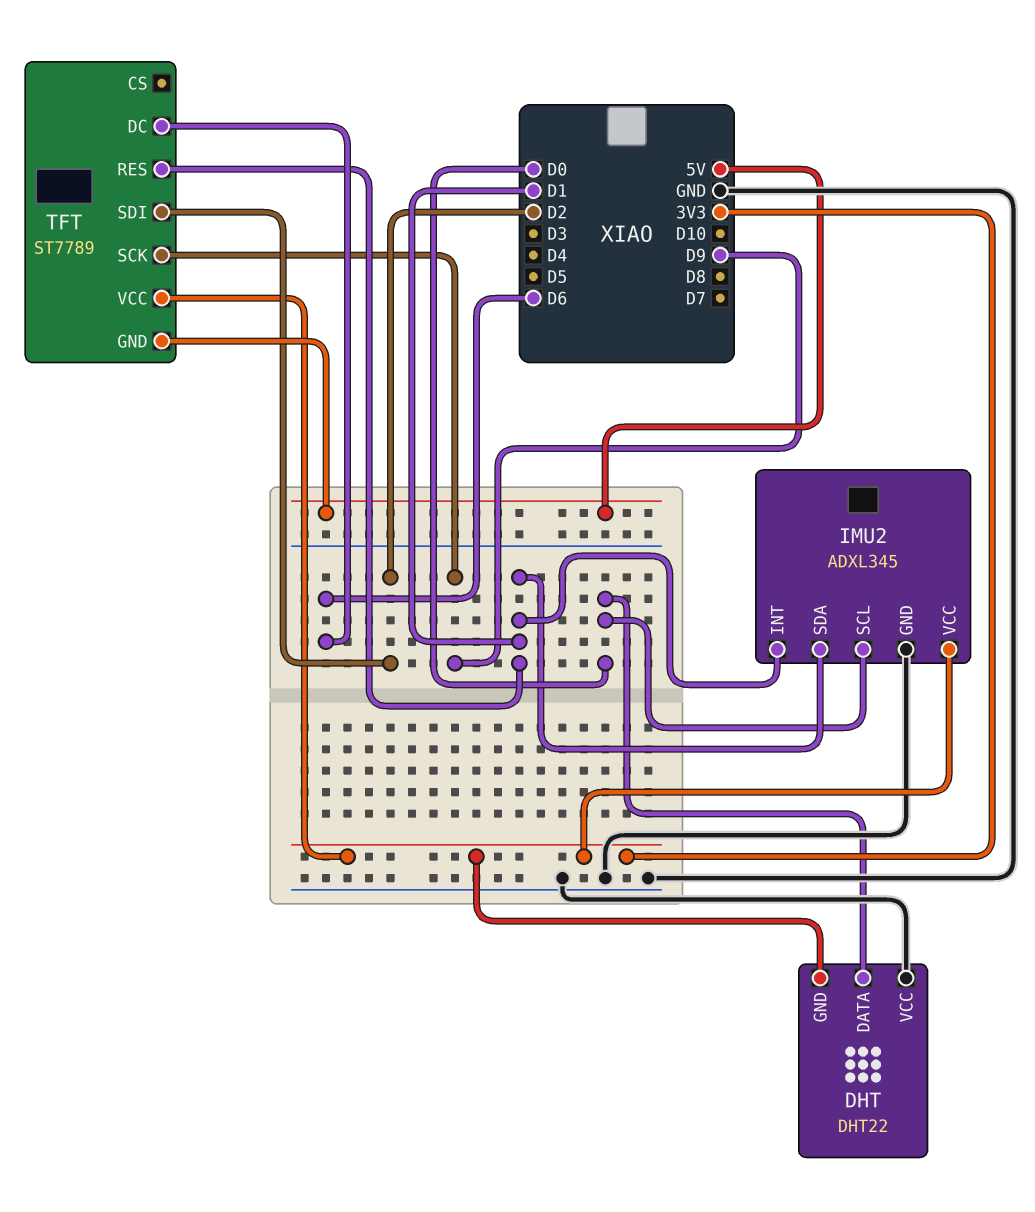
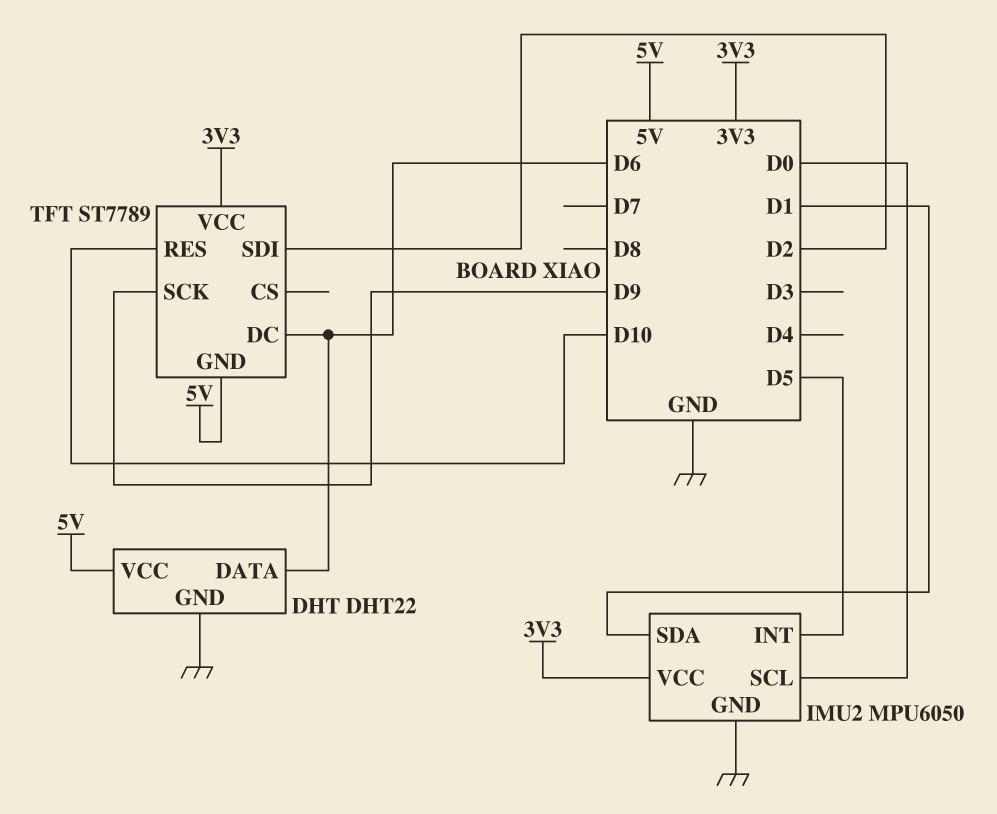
DHT pin DATA: D0 -> D6
DHT pin GND: 3V3 -> GND
DHT pin VCC: GND -> 5V
IMU2: ADXL345 -> MPU6050
IMU2 pin INT: D1 -> D5
TFT pin RES: D1 -> D10

